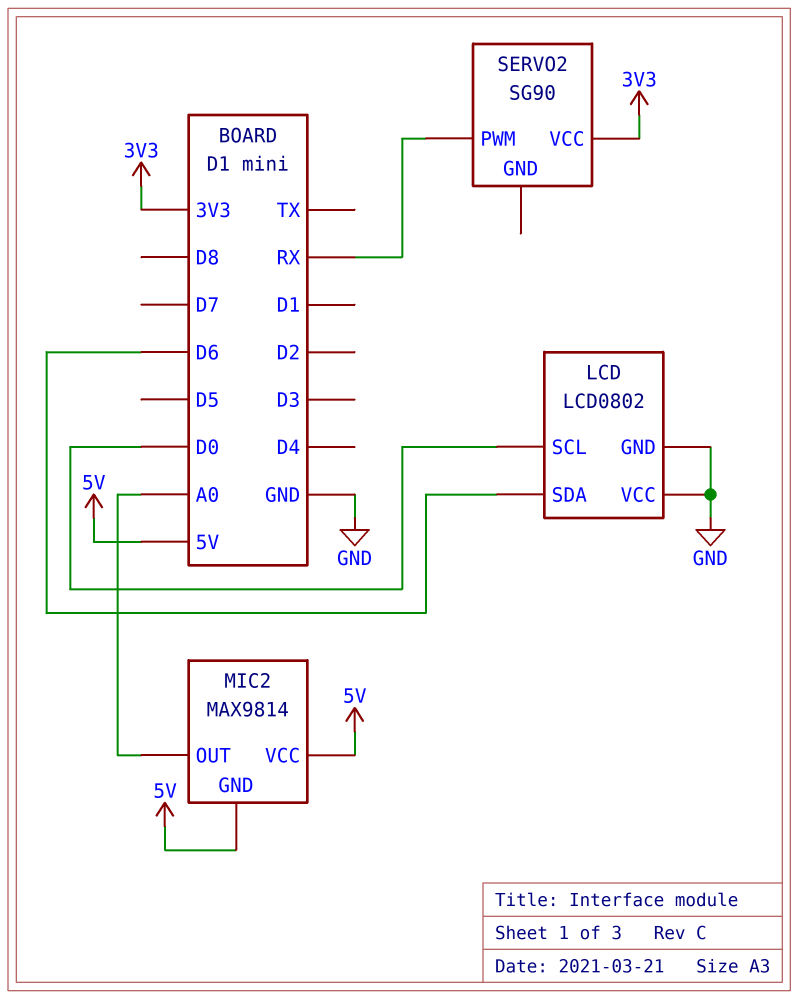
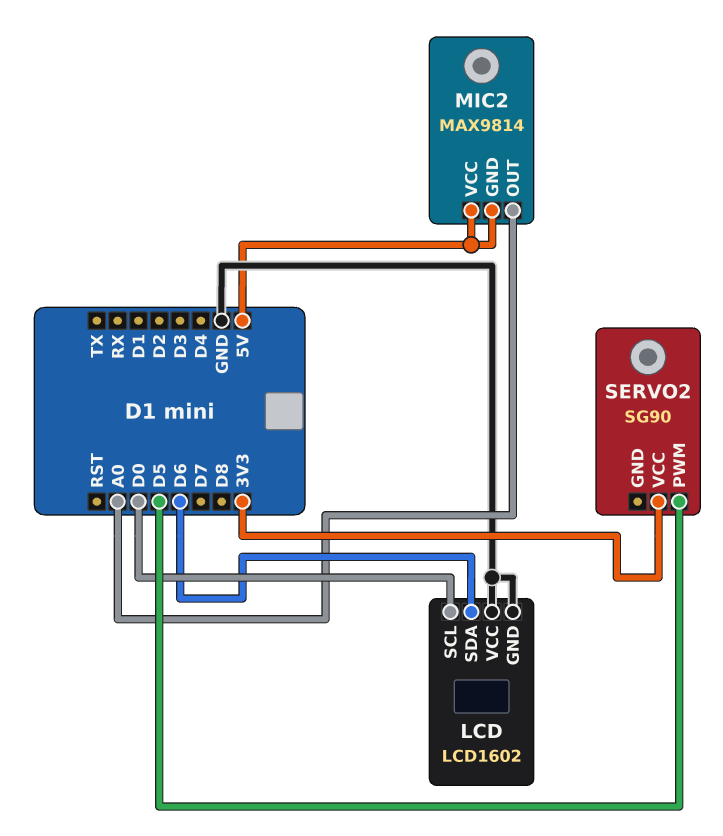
LCD: LCD0802 -> LCD1602
SERVO2 pin PWM: RX -> D5

